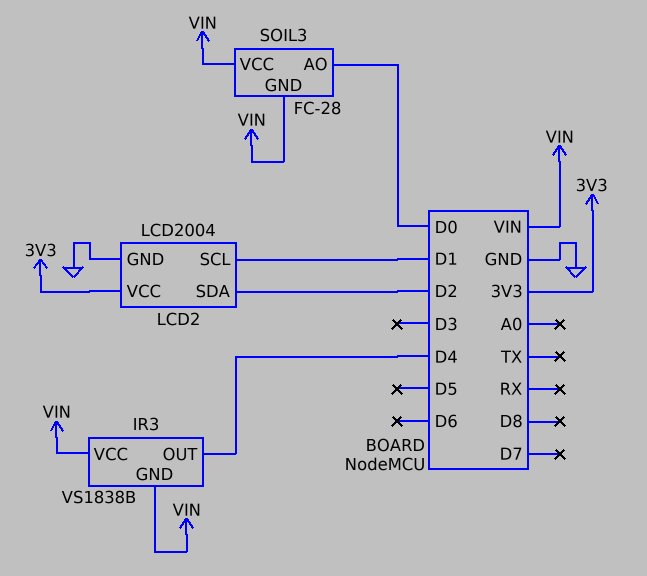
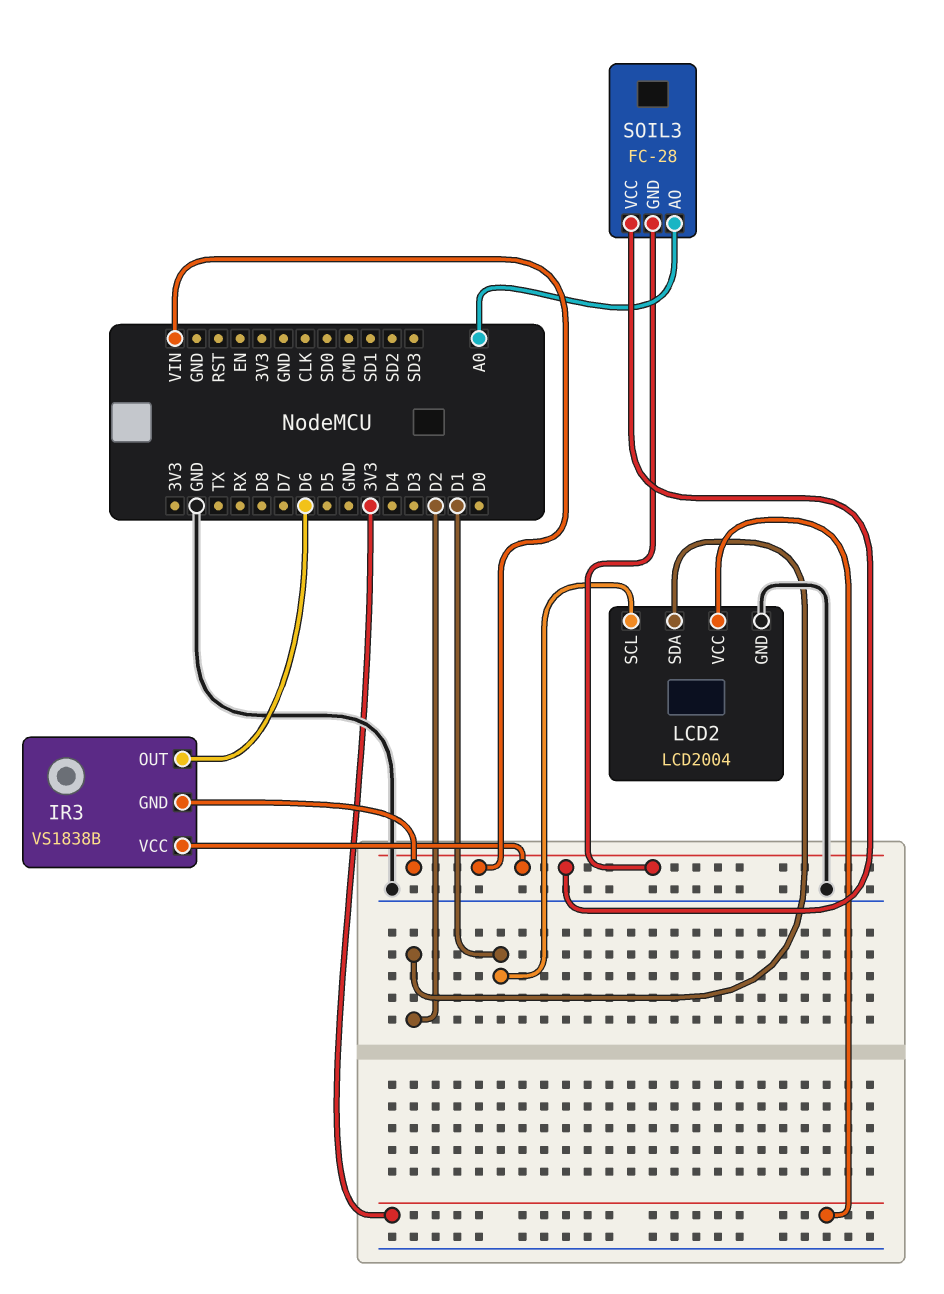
IR3 pin OUT: D4 -> D6
SOIL3 pin AO: D0 -> A0

